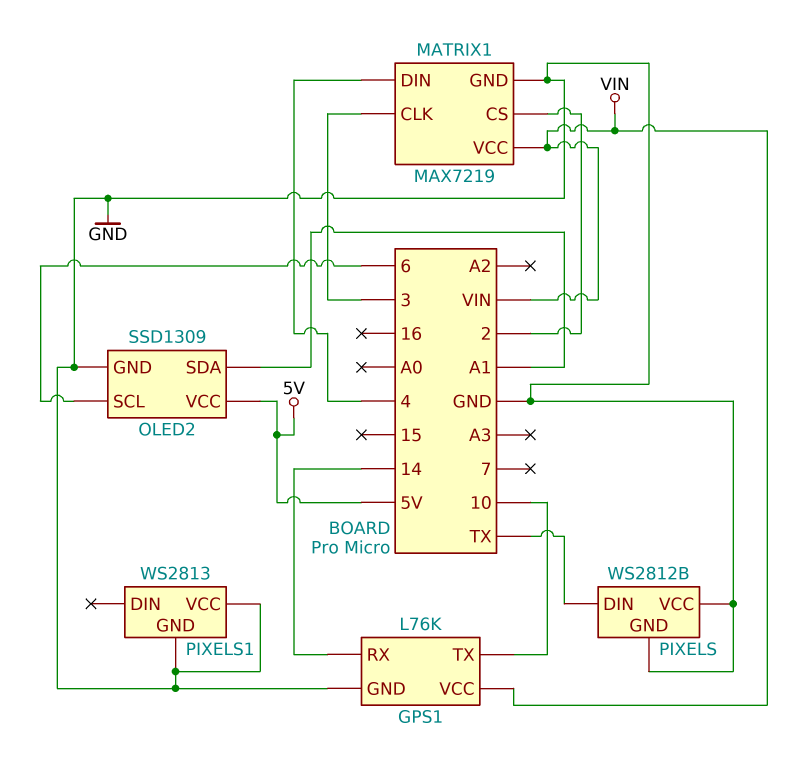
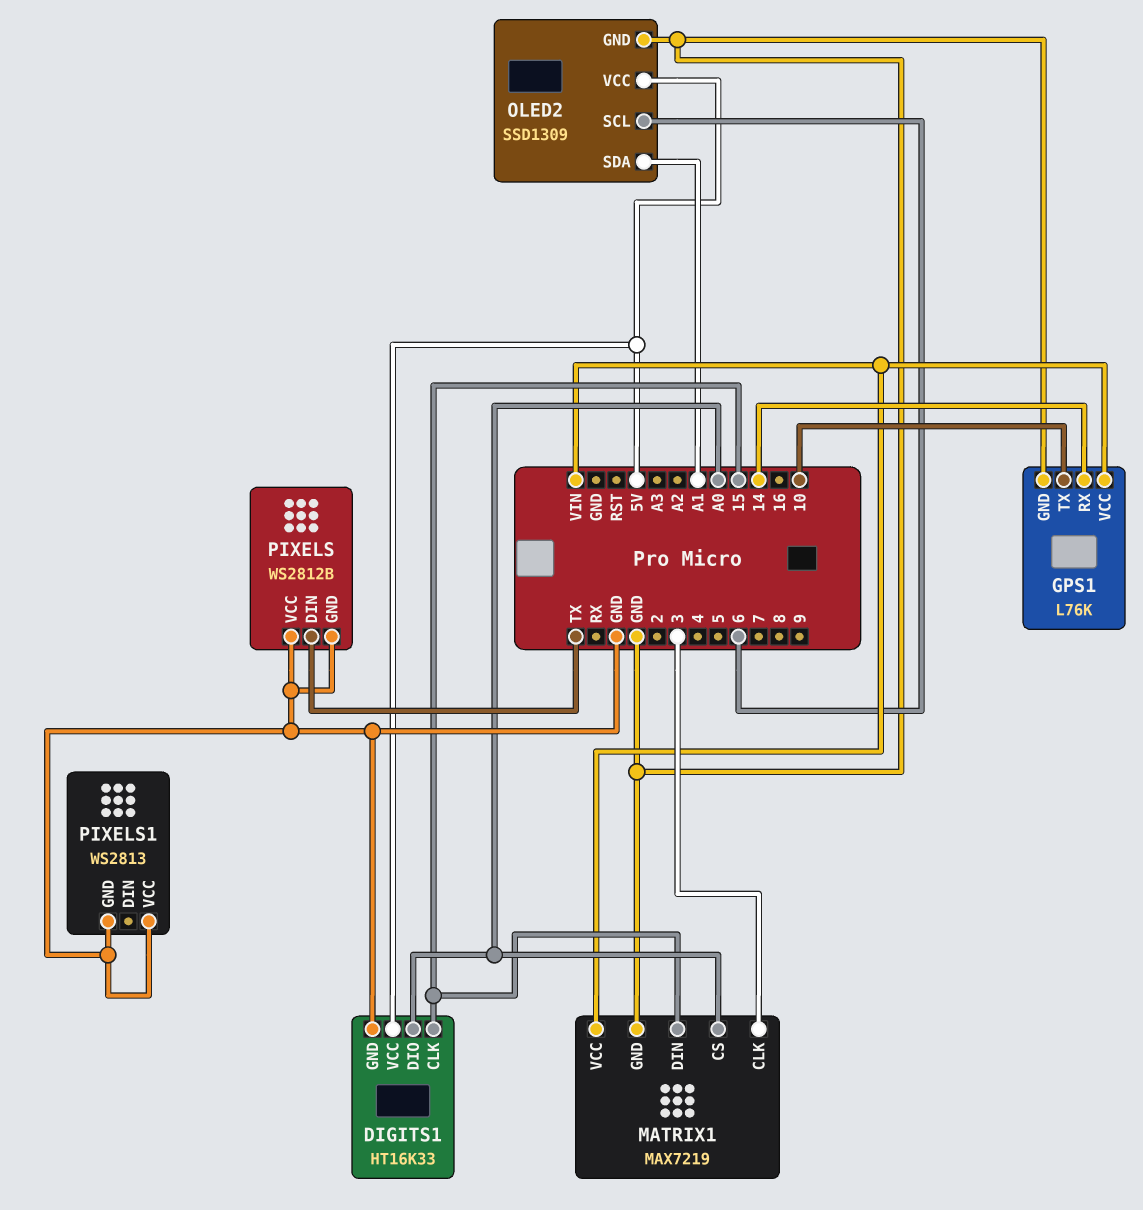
DIGITS1: none -> HT16K33
DIGITS1 pin CLK: none -> 15
DIGITS1 pin DIO: none -> A0
DIGITS1 pin GND: none -> GND
DIGITS1 pin VCC: none -> 5V
MATRIX1 pin CS: 2 -> A0
MATRIX1 pin DIN: 4 -> 15

